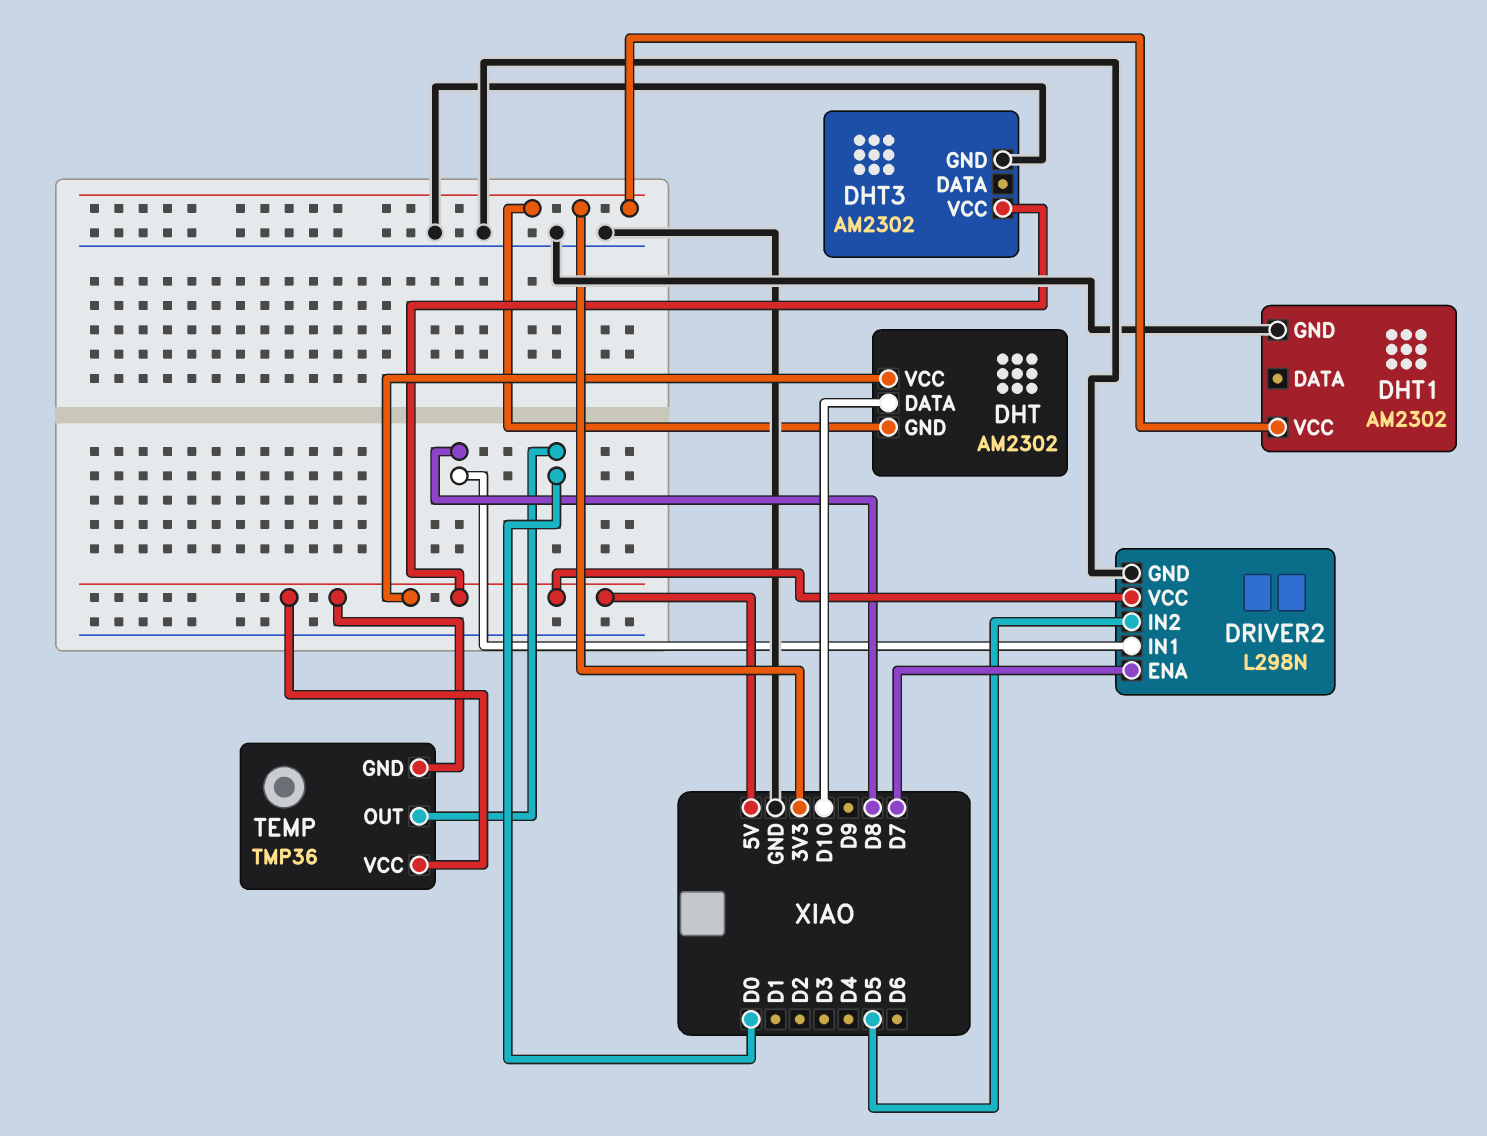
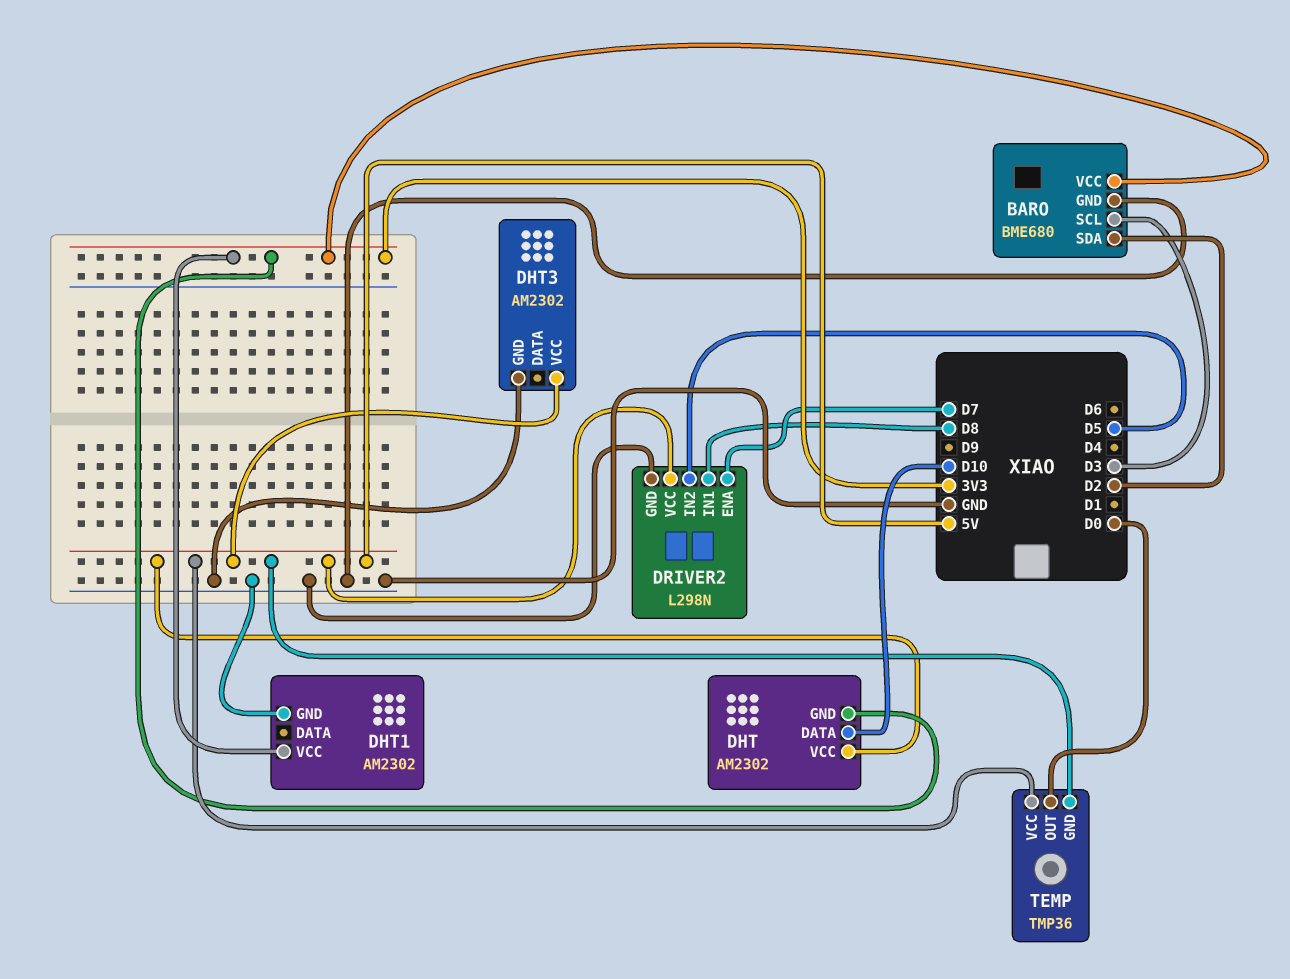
BARO: none -> BME680
BARO pin GND: none -> GND
BARO pin SCL: none -> D3
BARO pin SDA: none -> D2
BARO pin VCC: none -> 3V3

